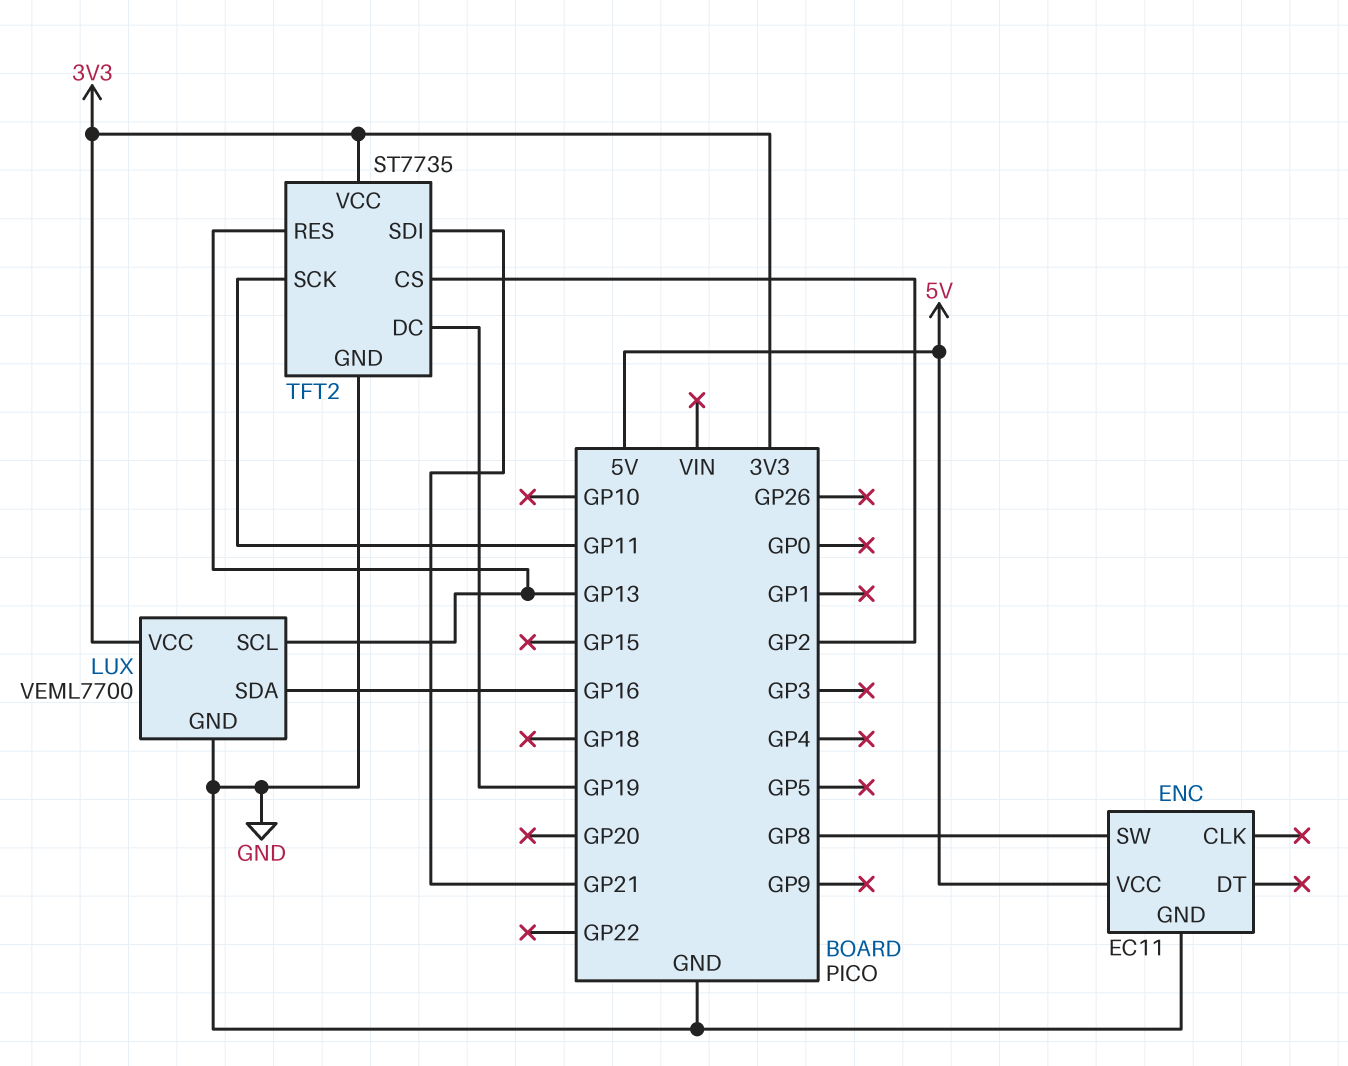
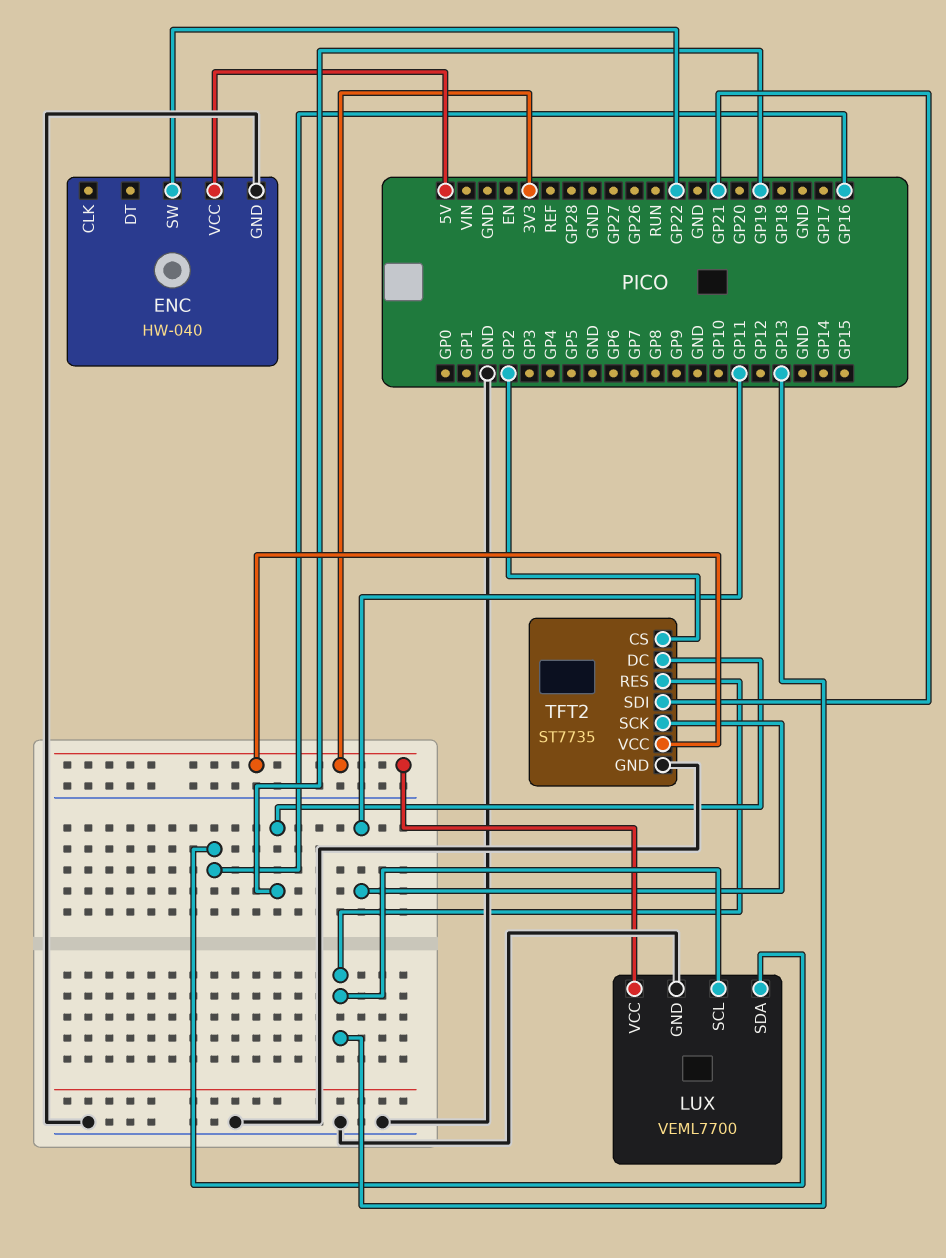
ENC: EC11 -> HW-040
ENC pin SW: GP8 -> GP22

